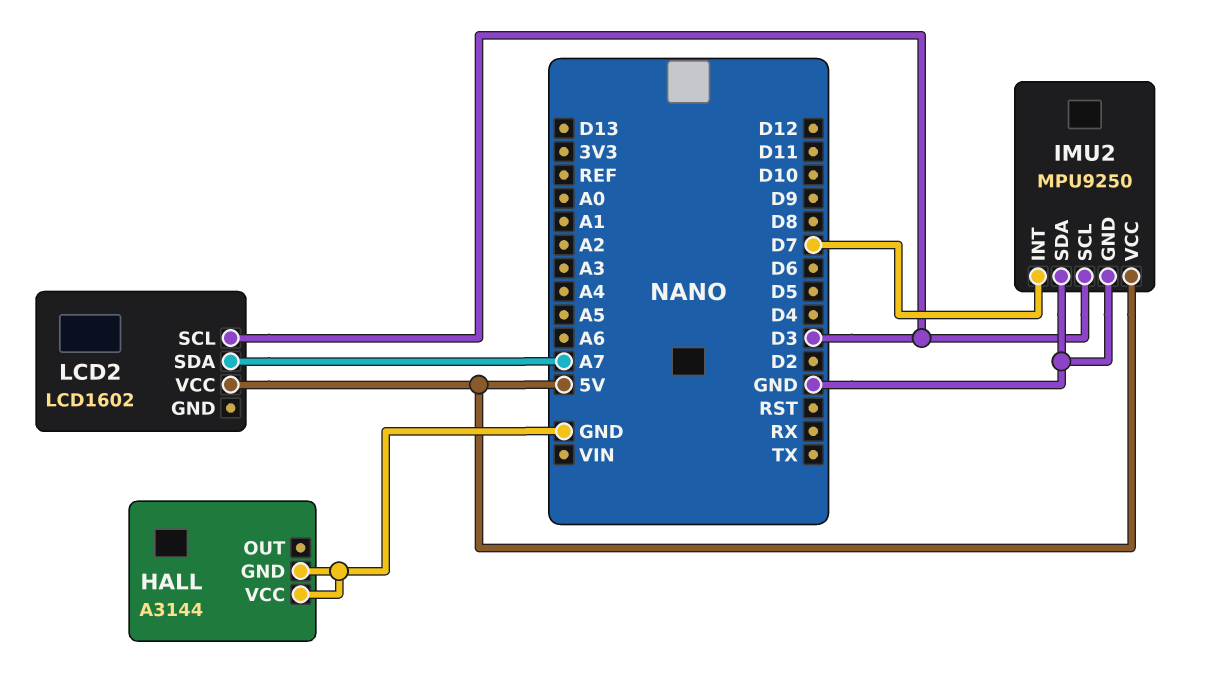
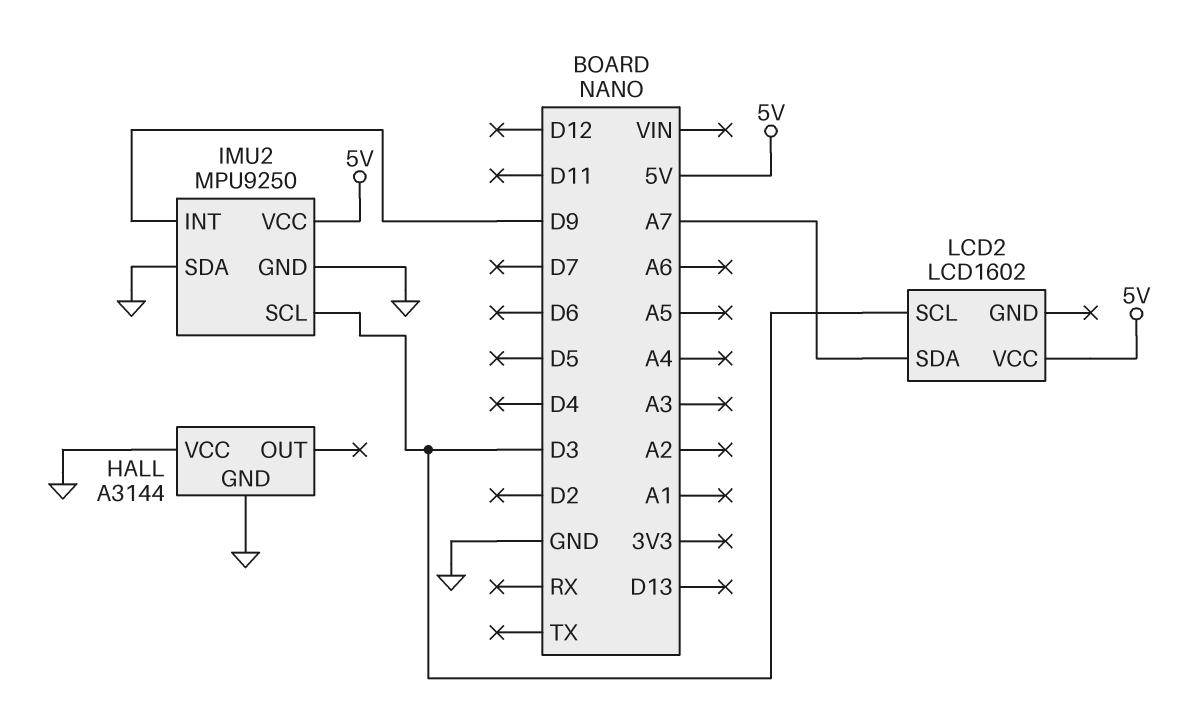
IMU2 pin INT: D7 -> D9

